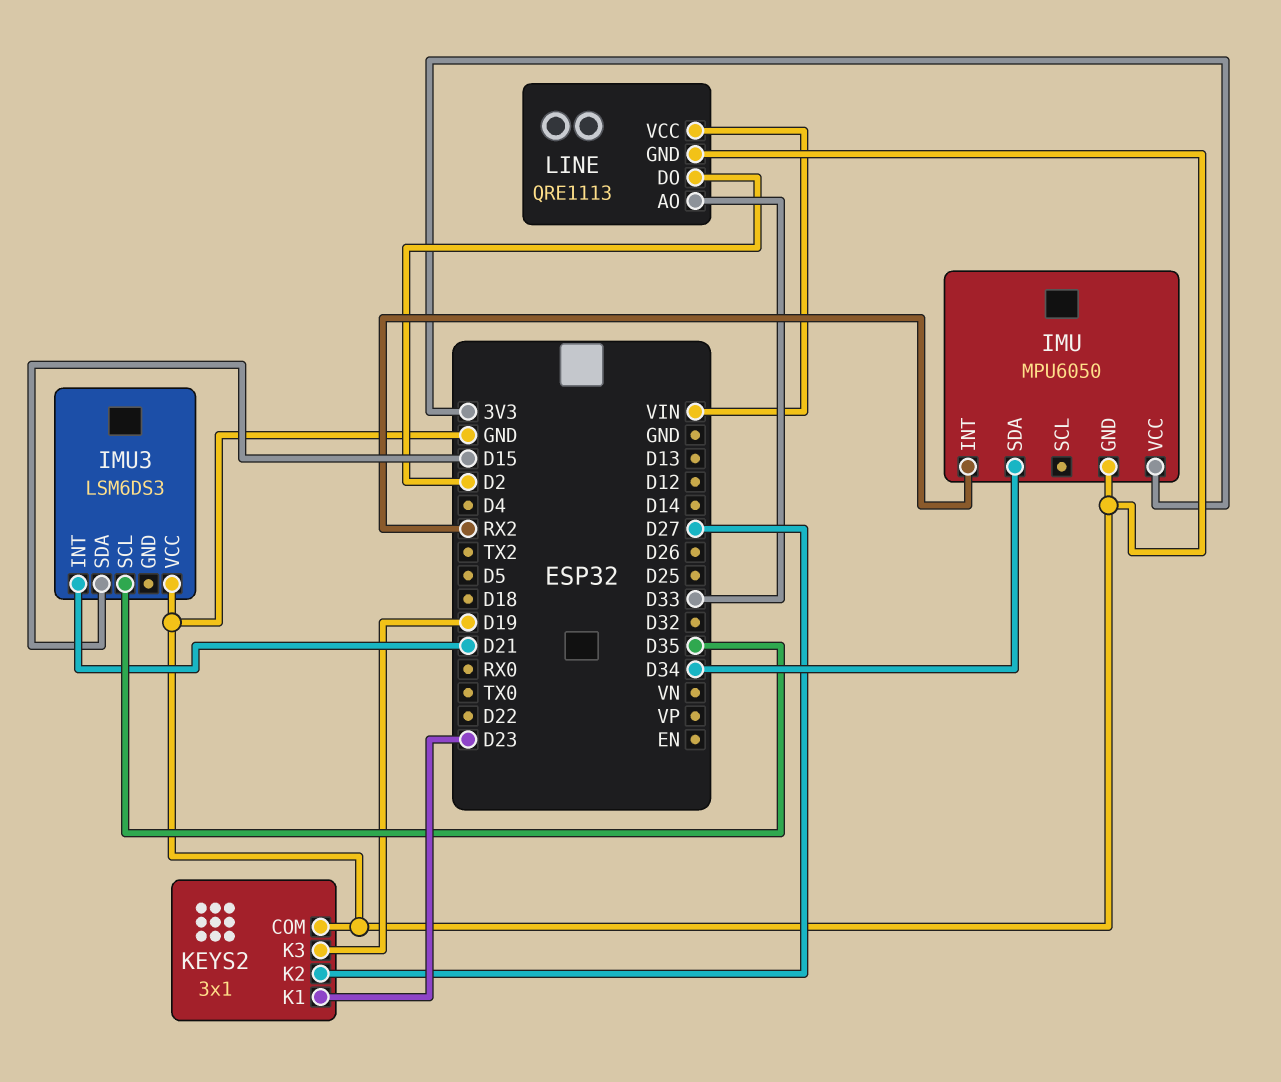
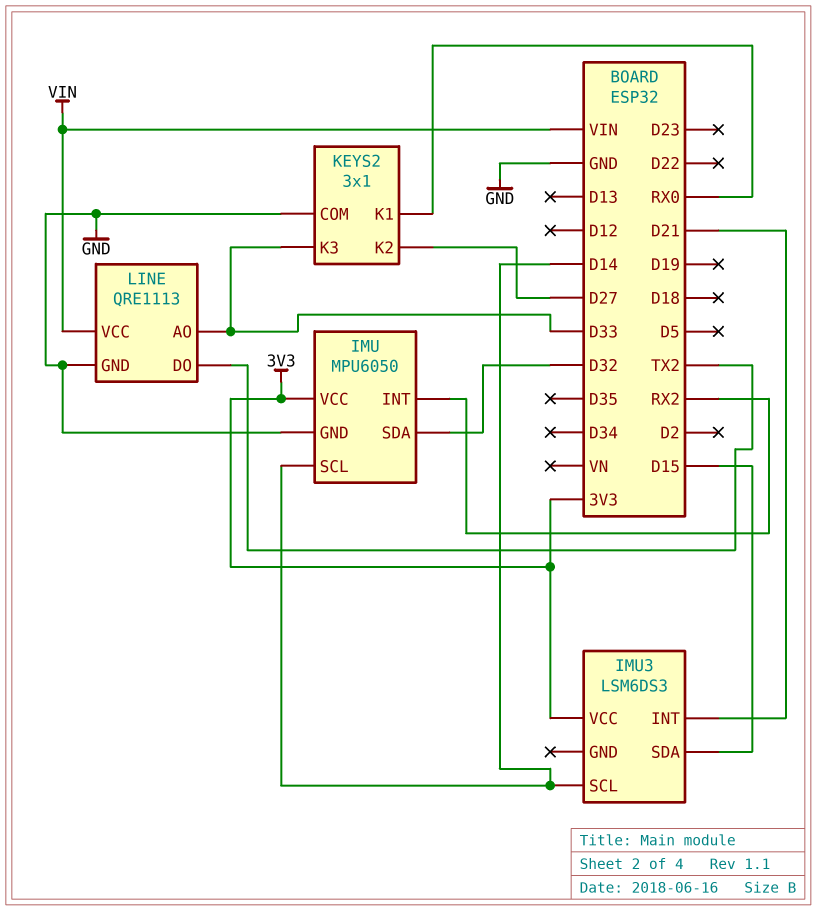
IMU pin SCL: none -> D14
IMU pin SDA: D34 -> D32
IMU3 pin SCL: D35 -> D14
IMU3 pin VCC: GND -> 3V3
KEYS2 pin K1: D23 -> RX0
KEYS2 pin K3: D19 -> D33
LINE pin DO: D2 -> TX2

